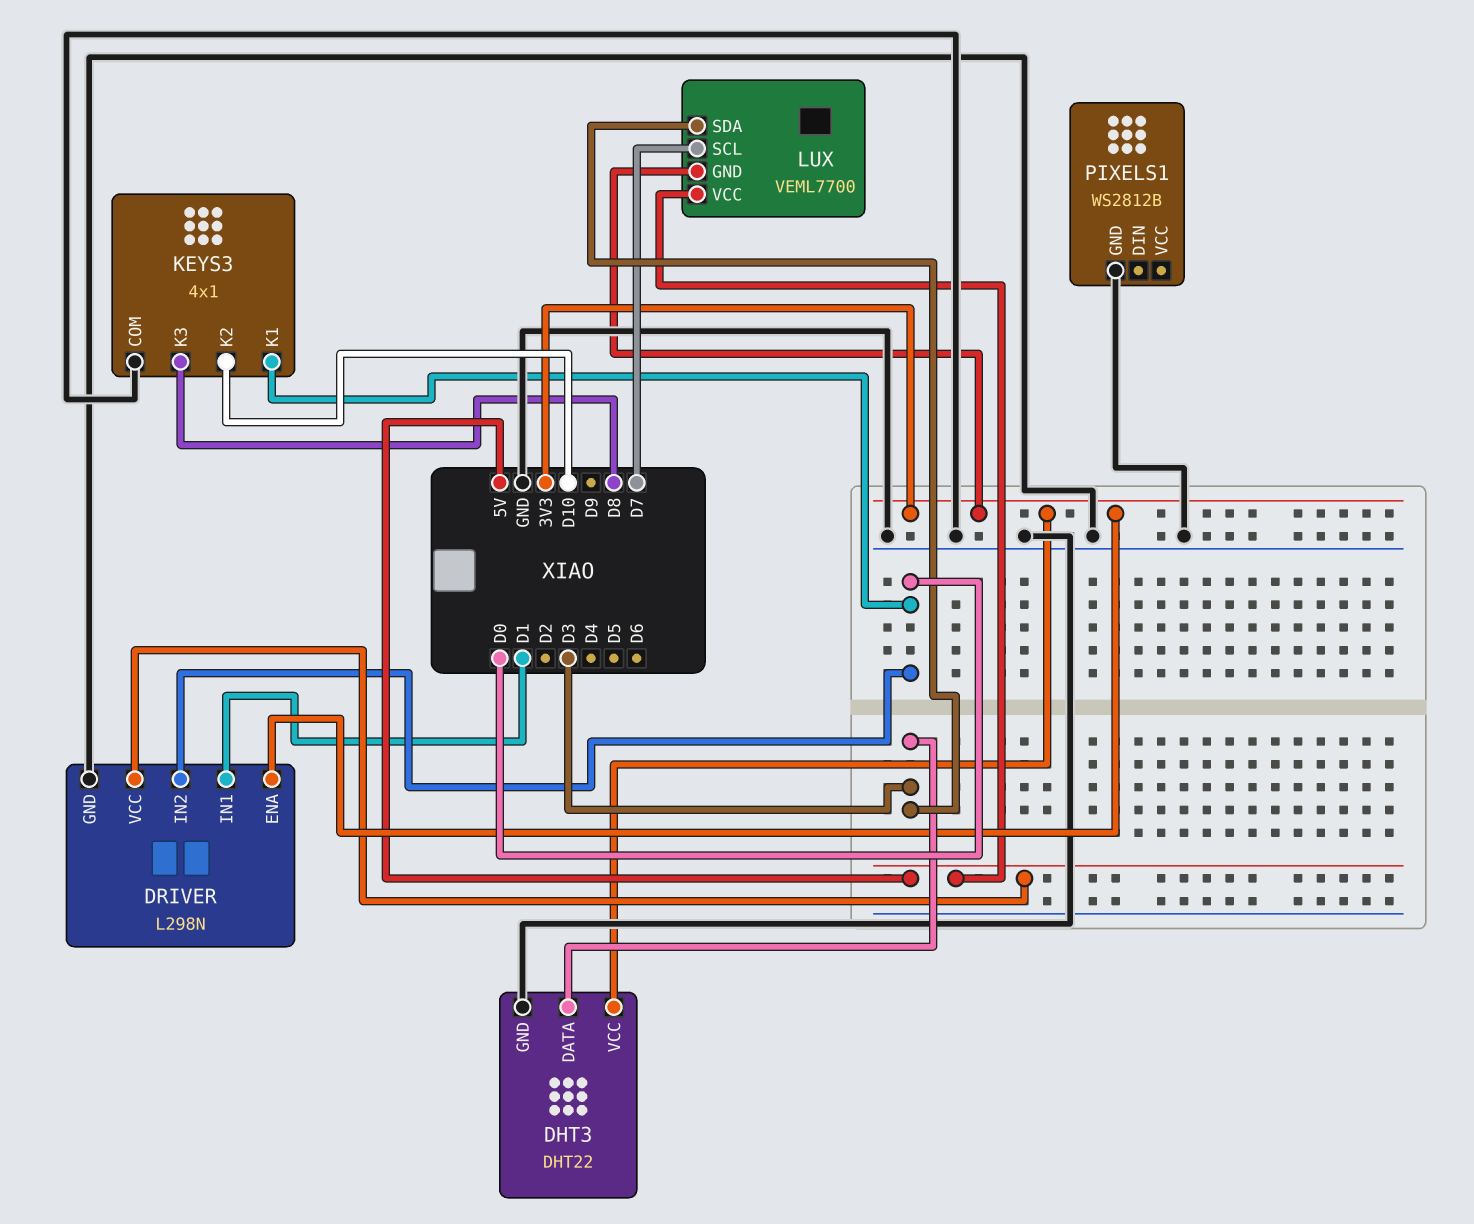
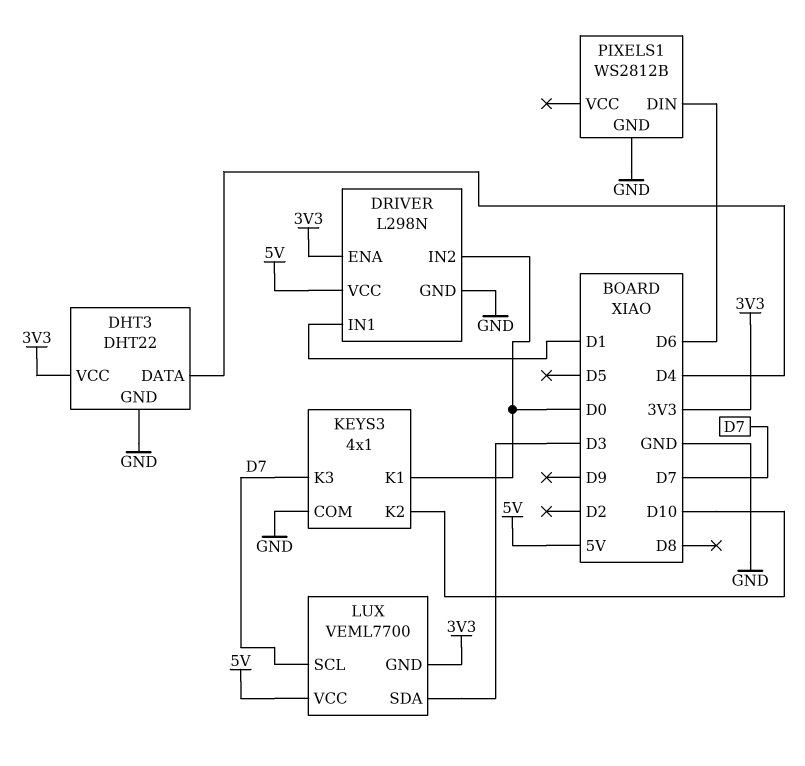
DHT3 pin DATA: D3 -> D4
KEYS3 pin K3: D8 -> D7
PIXELS1 pin DIN: none -> D6

